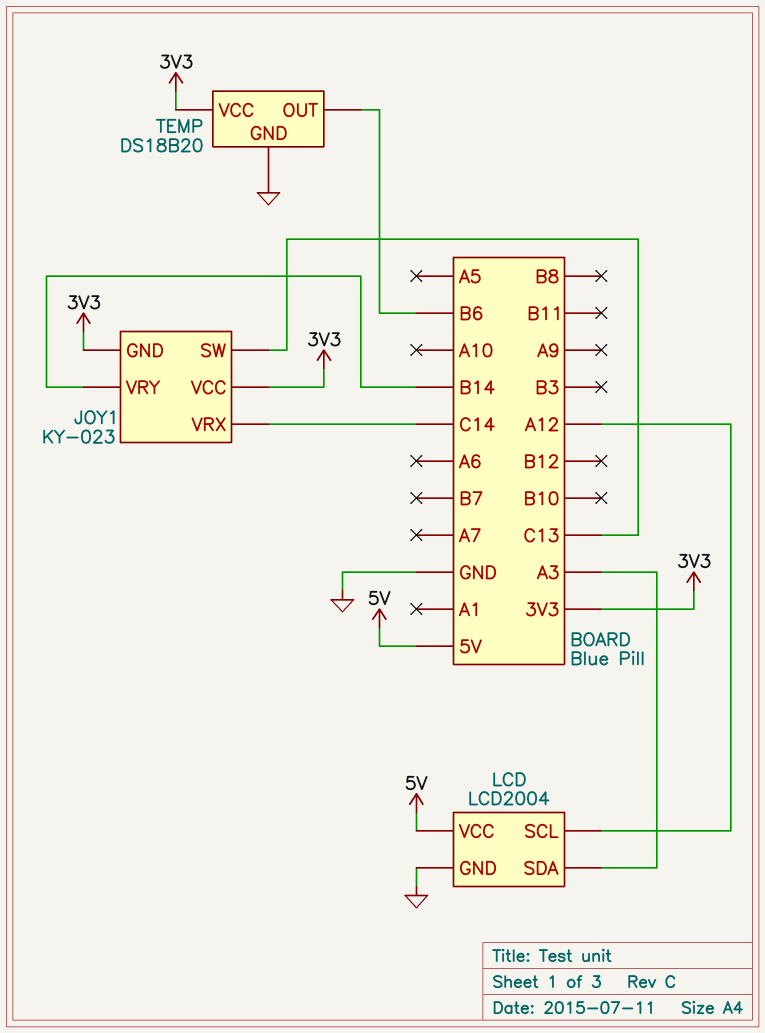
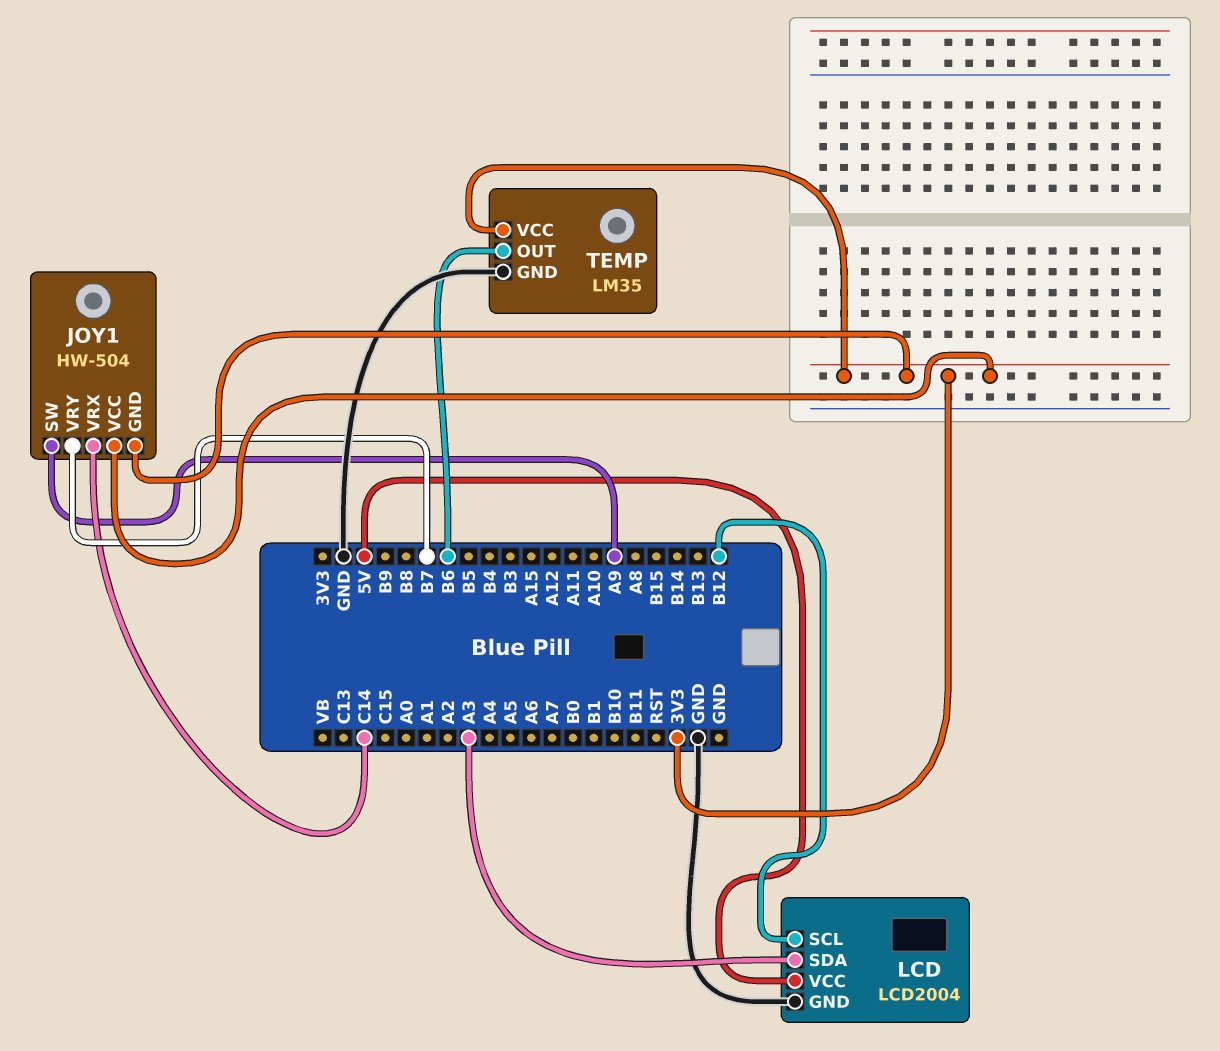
JOY1: KY-023 -> HW-504
JOY1 pin SW: C13 -> A9
JOY1 pin VRY: B14 -> B7
LCD pin SCL: A12 -> B12
TEMP: DS18B20 -> LM35

